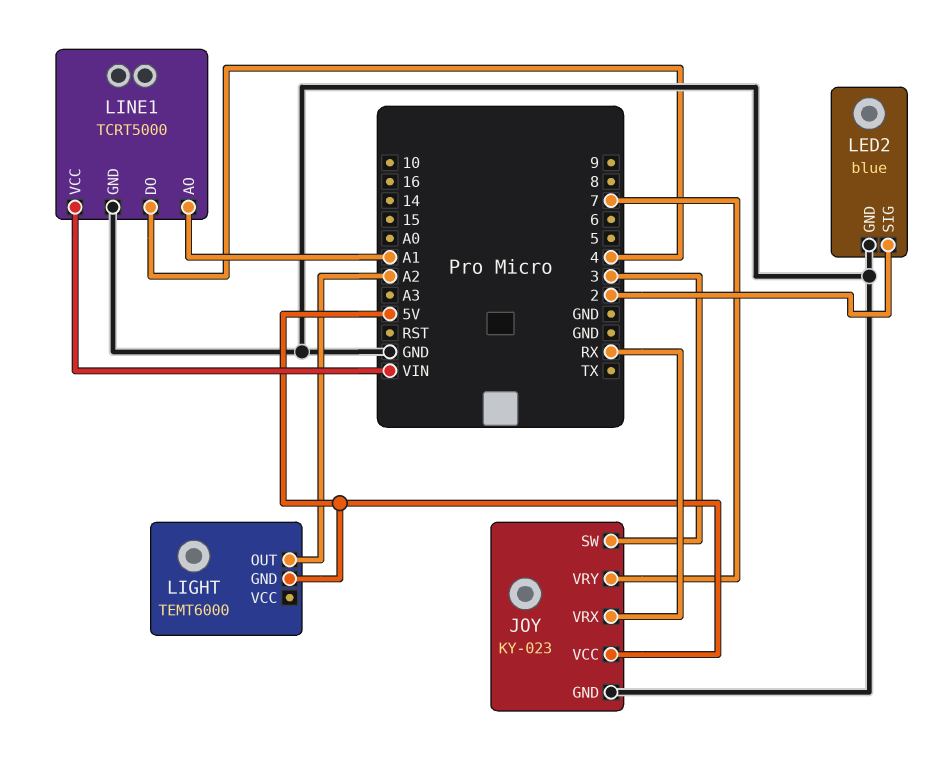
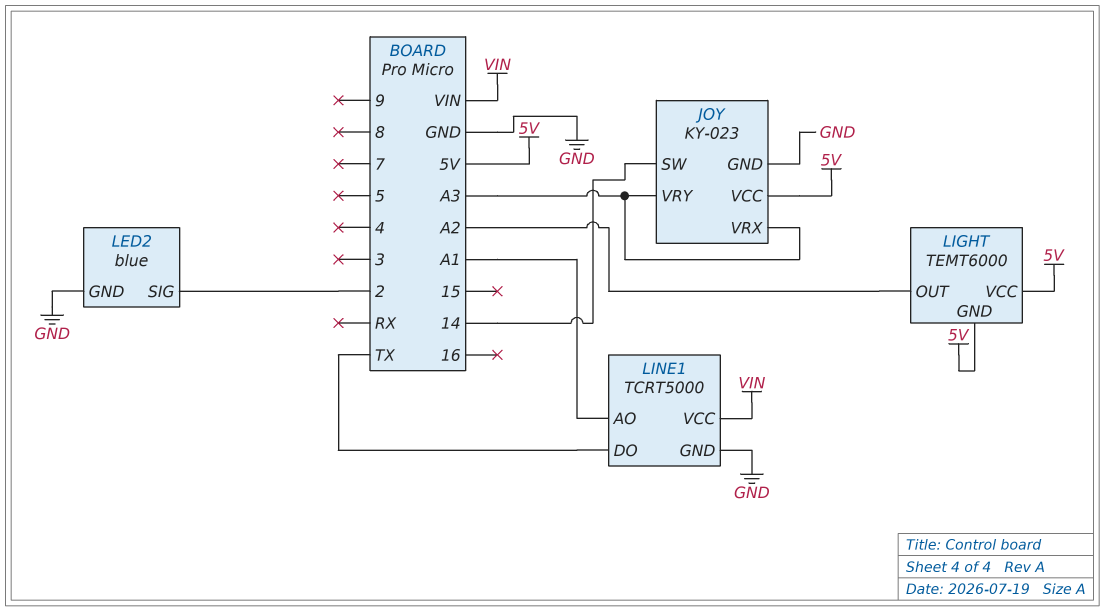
JOY pin SW: 3 -> 14
JOY pin VRX: RX -> A3
JOY pin VRY: 7 -> A3
LIGHT pin VCC: none -> 5V
LINE1 pin DO: 4 -> TX

